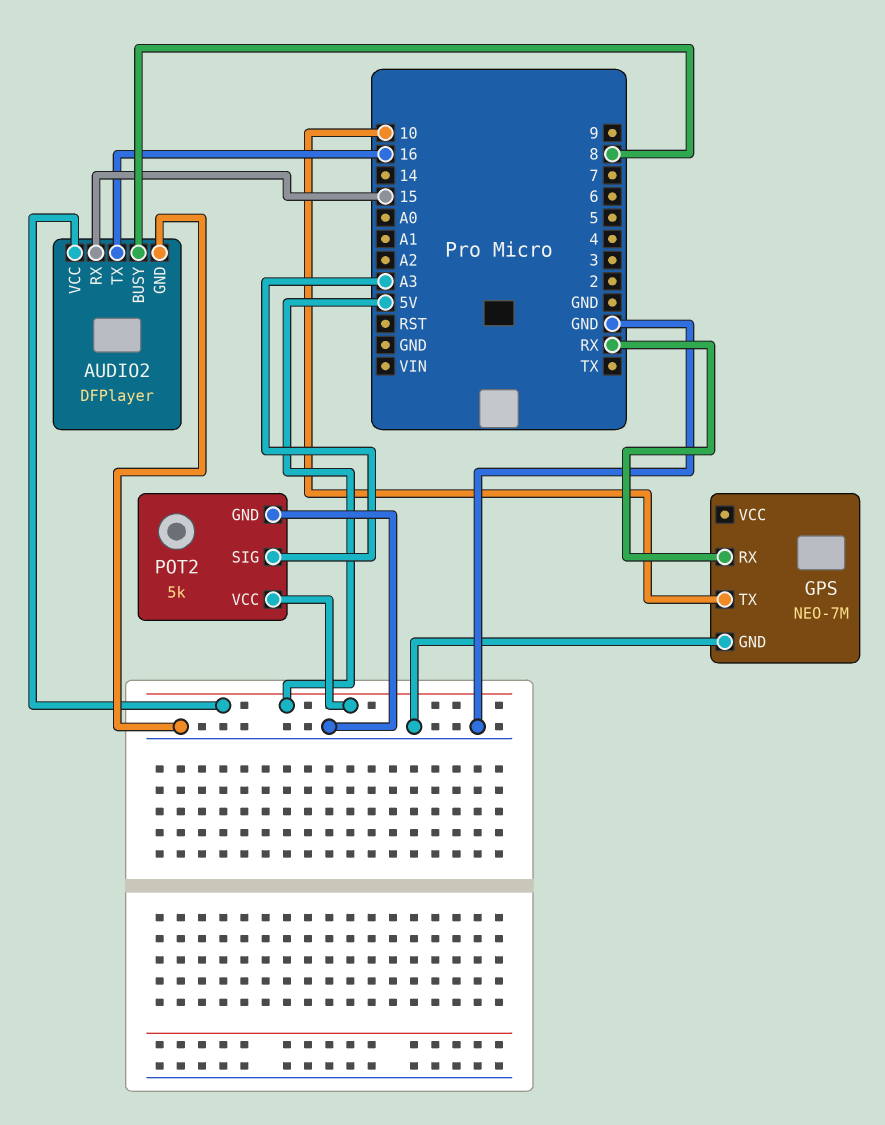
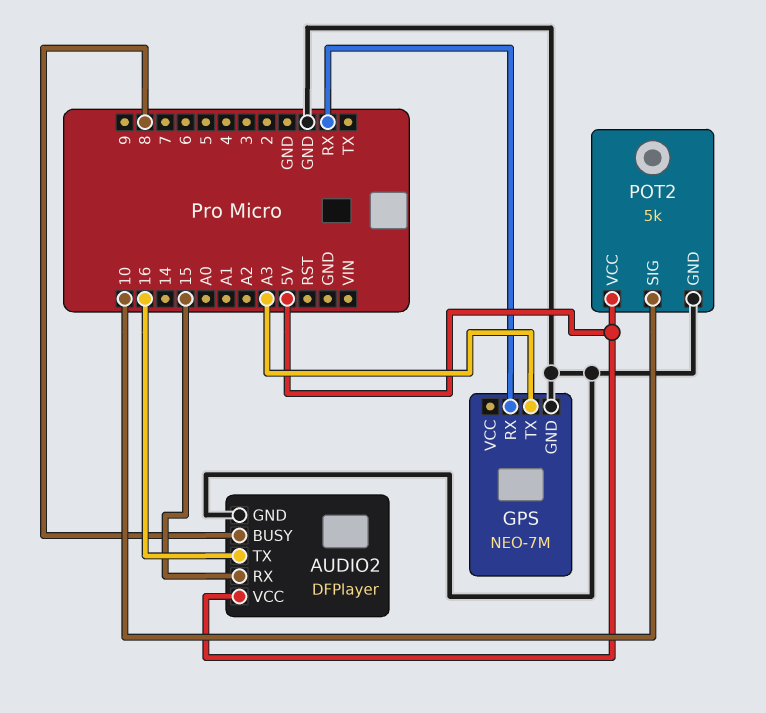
GPS pin TX: 10 -> A3
POT2 pin SIG: A3 -> 10

